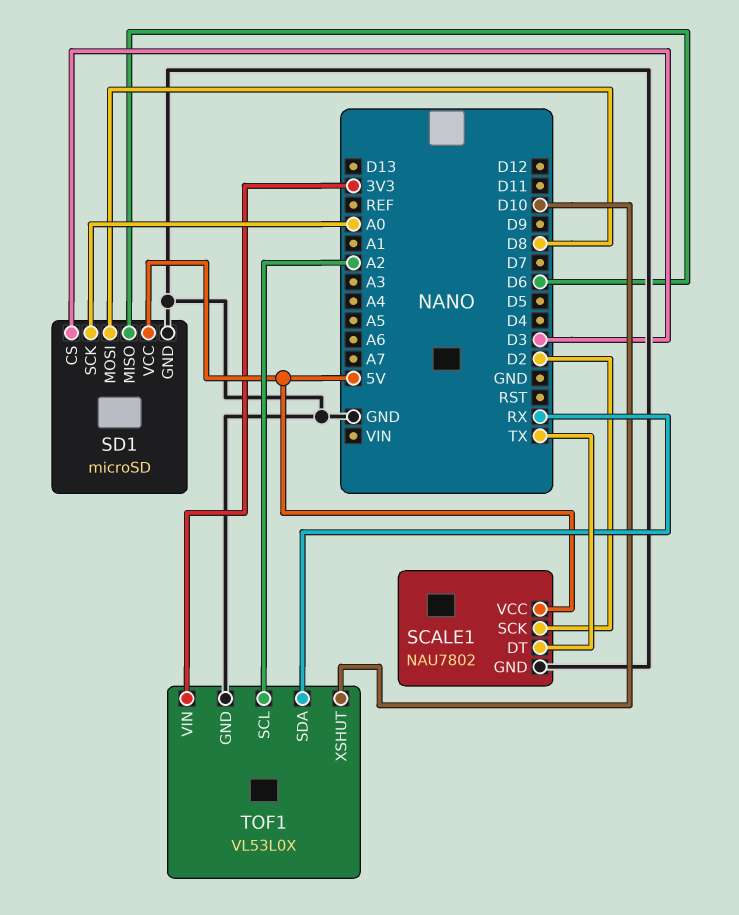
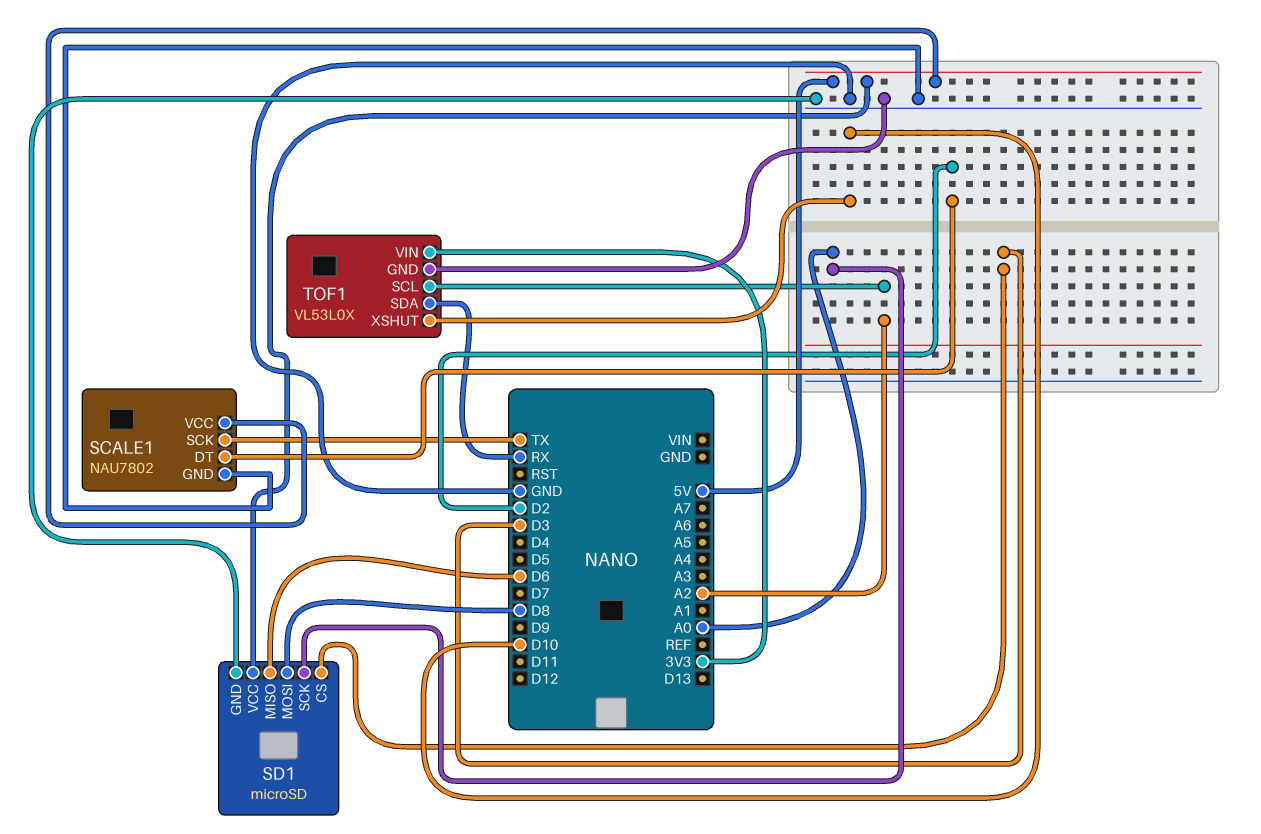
SCALE1 pin DT: TX -> D2
SCALE1 pin SCK: D2 -> TX

